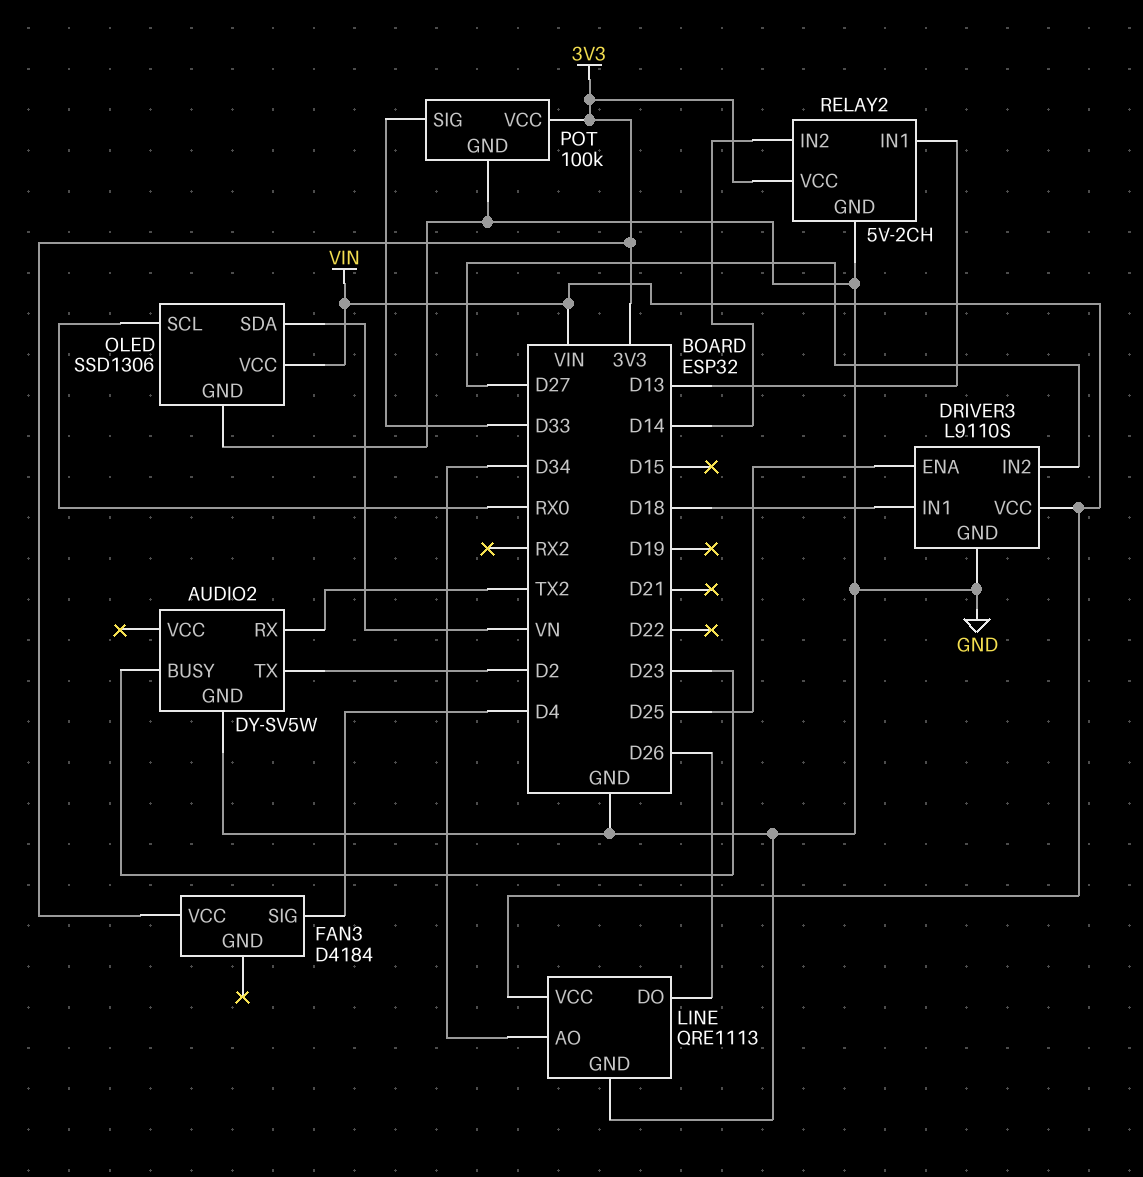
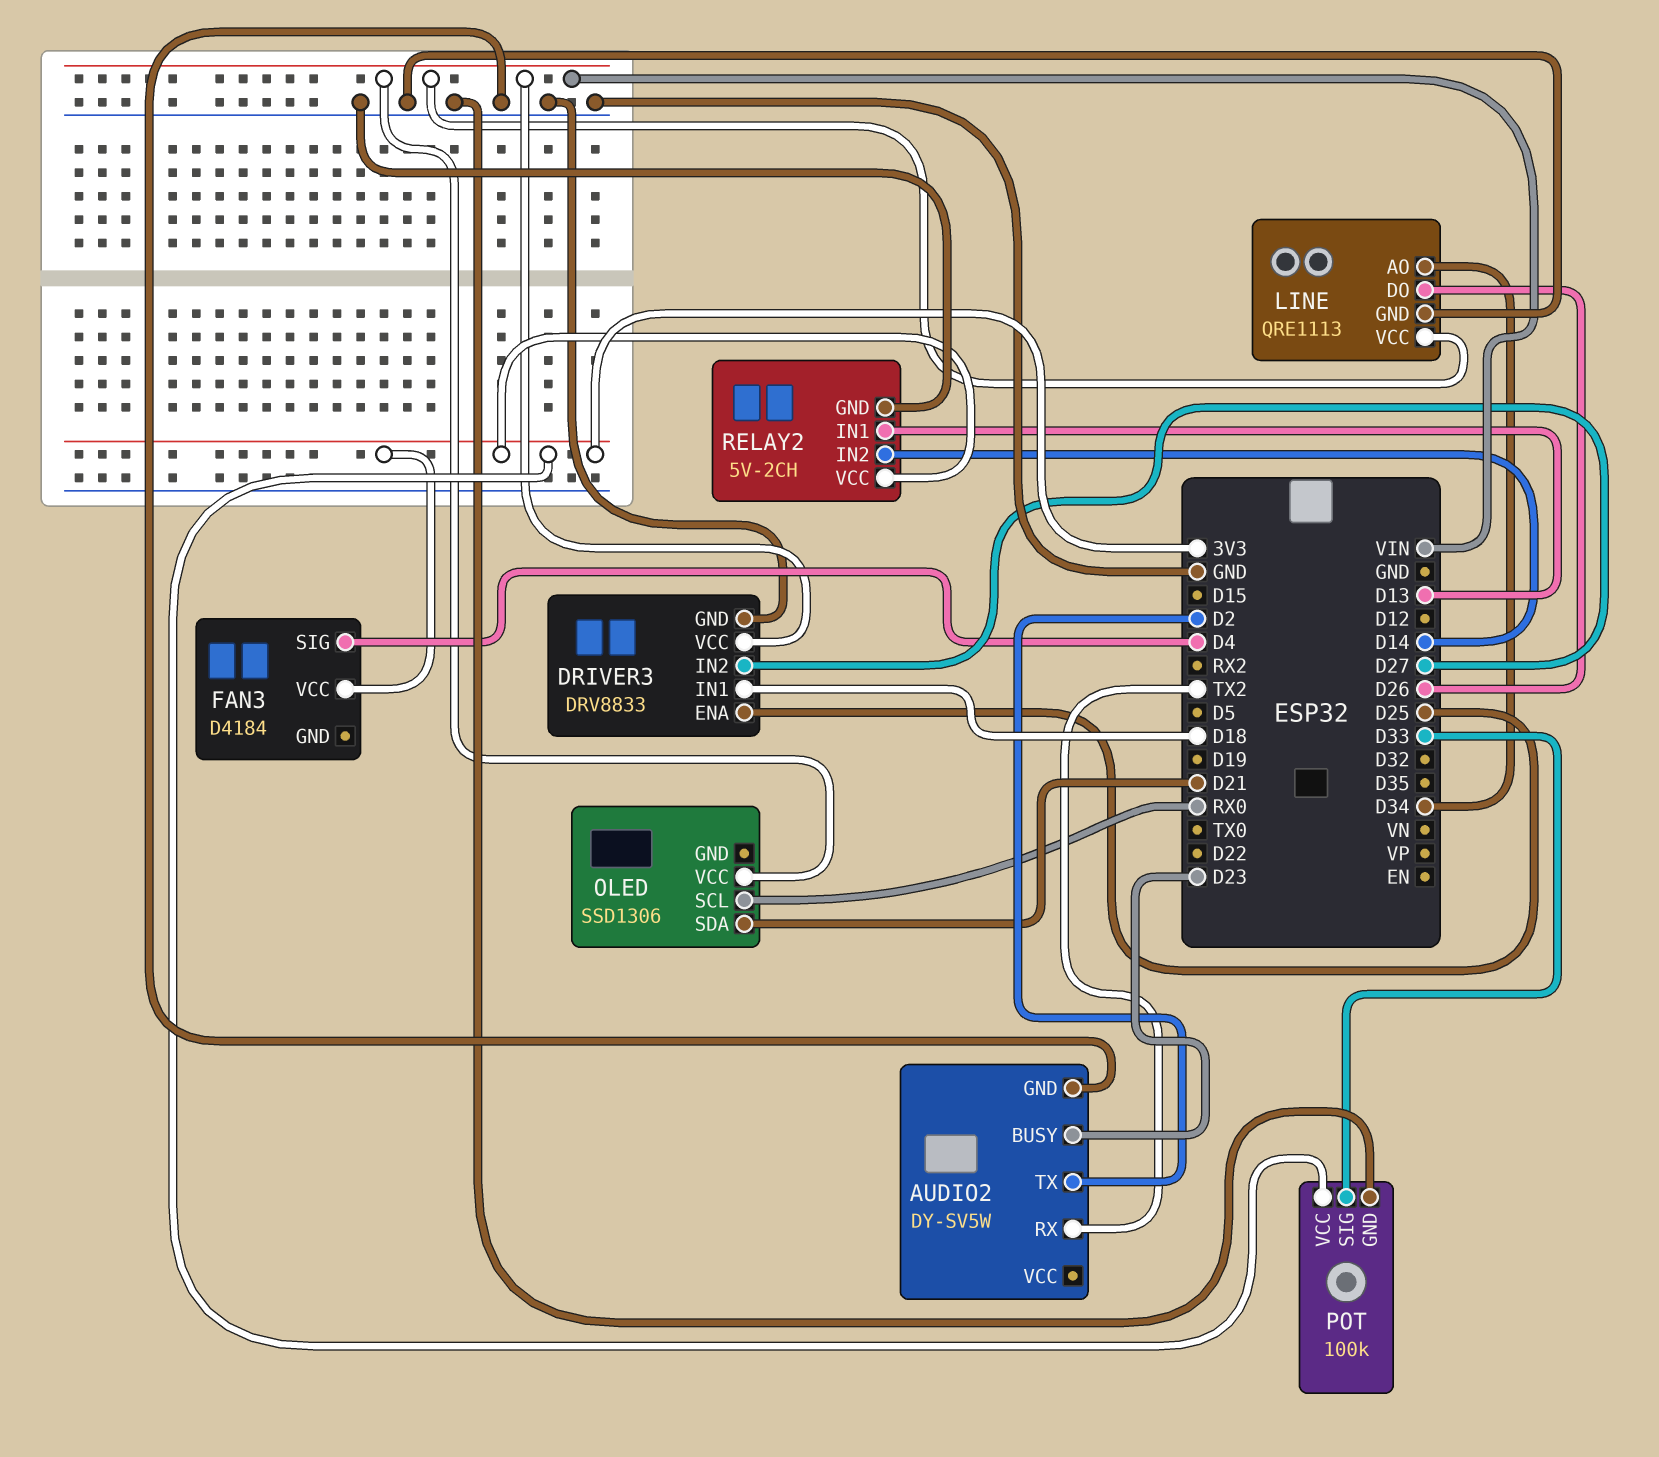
DRIVER3: L9110S -> DRV8833
OLED pin GND: GND -> none
OLED pin SDA: VN -> D21

